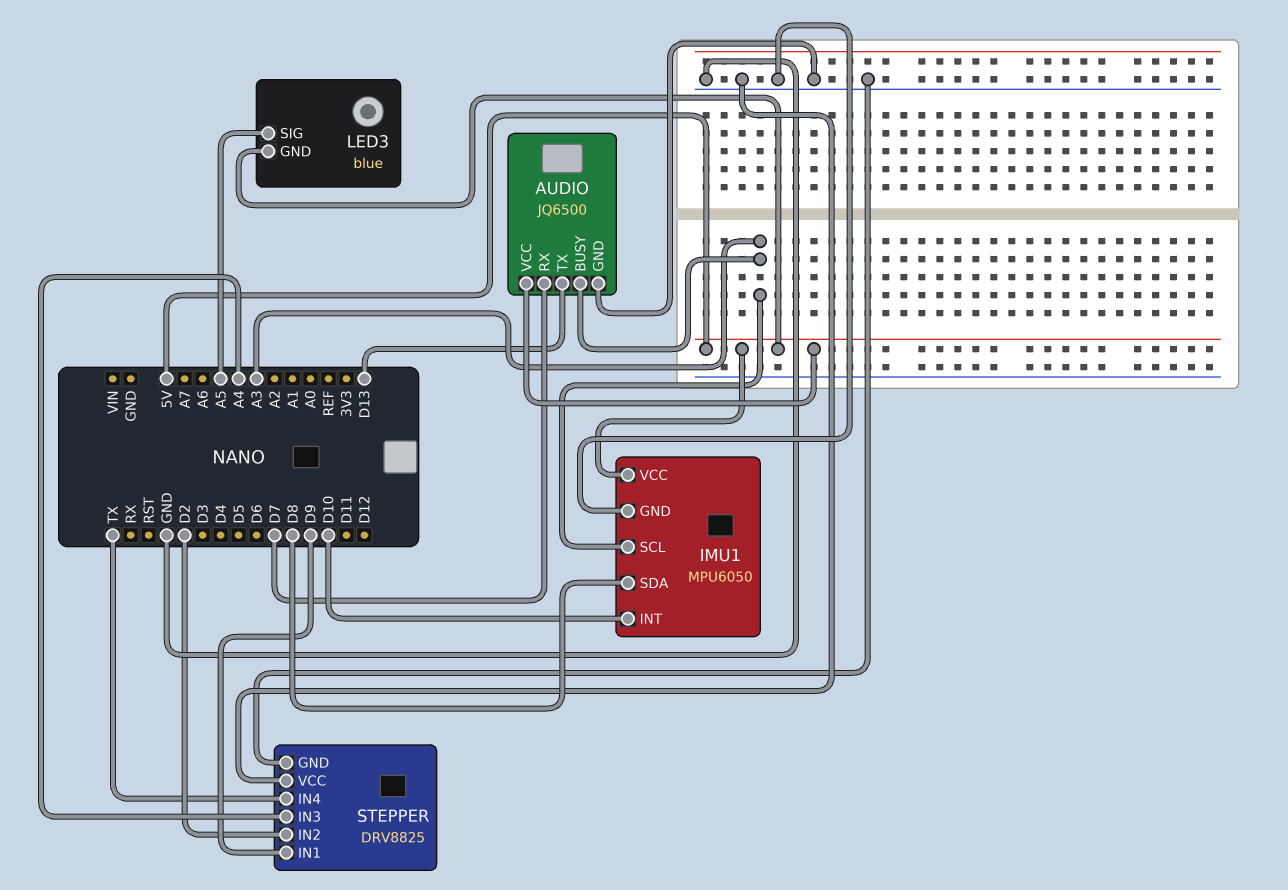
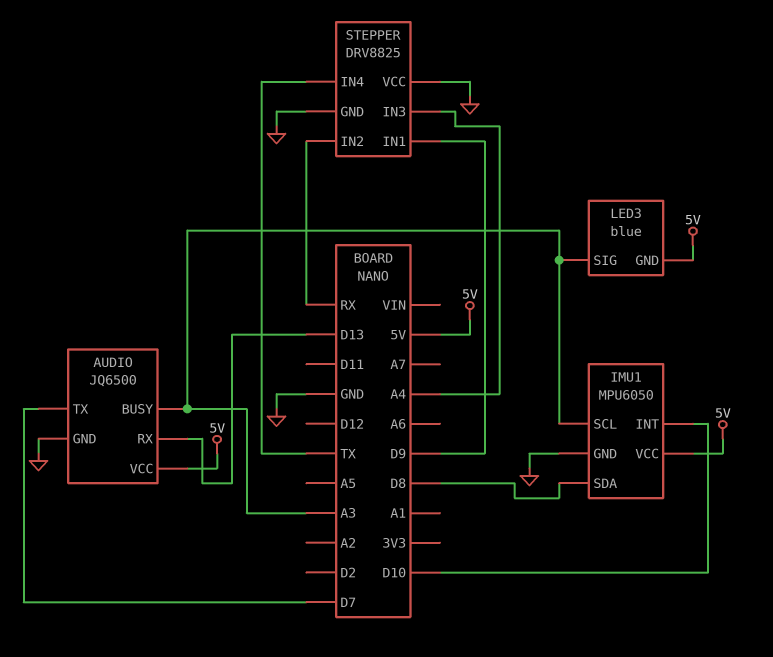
AUDIO pin RX: D7 -> D13
AUDIO pin TX: D13 -> D7
LED3 pin SIG: A5 -> A3
STEPPER pin IN2: D2 -> RX

